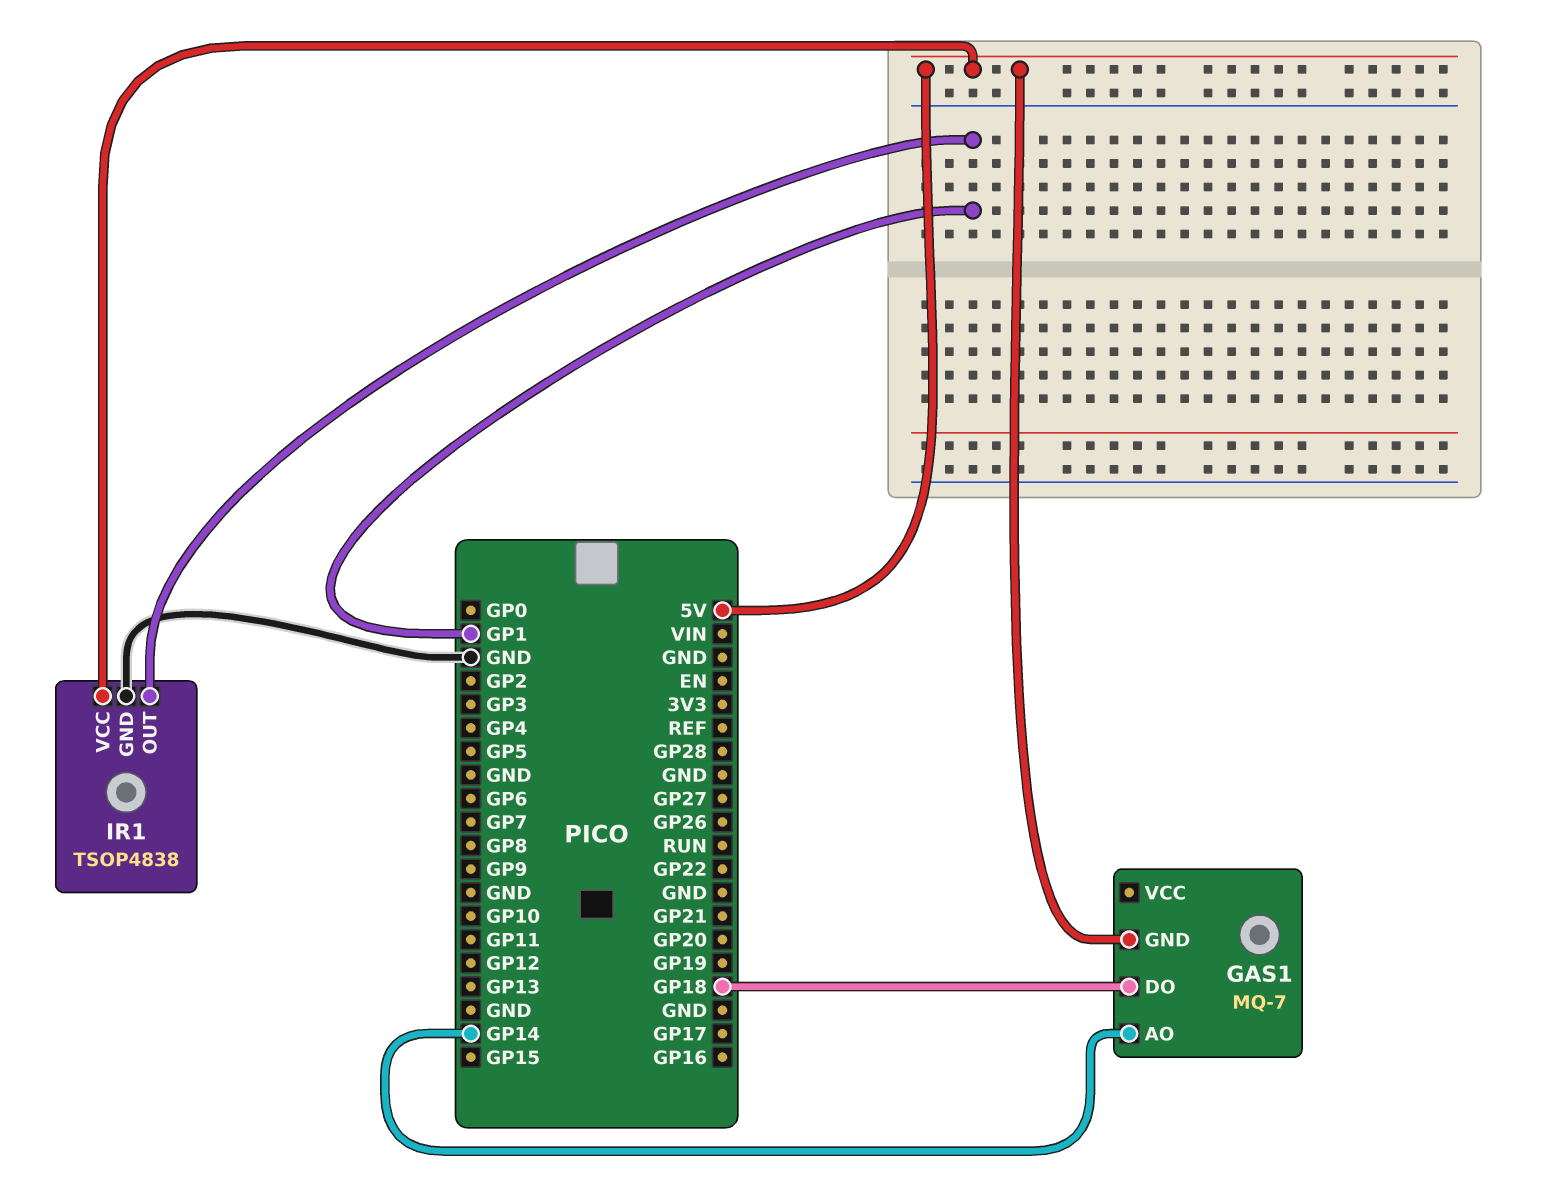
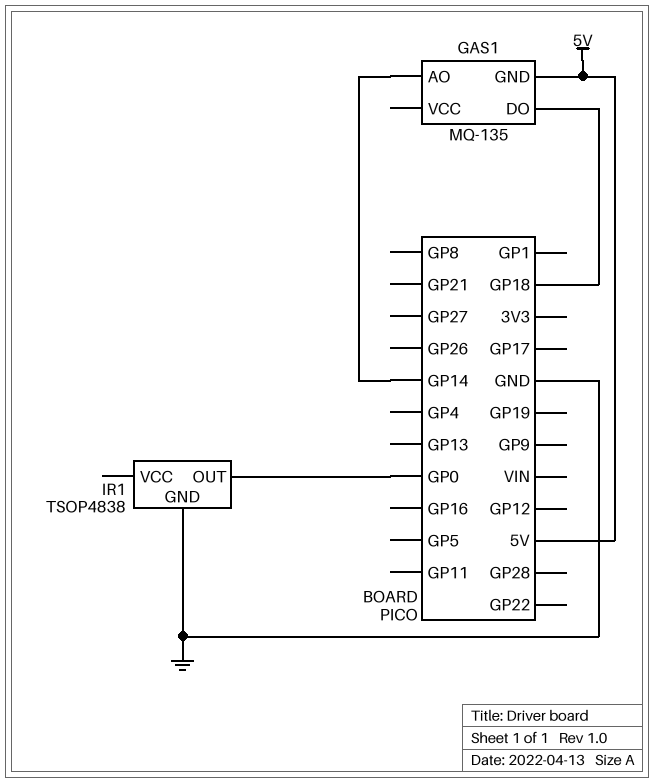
GAS1: MQ-7 -> MQ-135
IR1 pin OUT: GP1 -> GP0
IR1 pin VCC: 5V -> none

